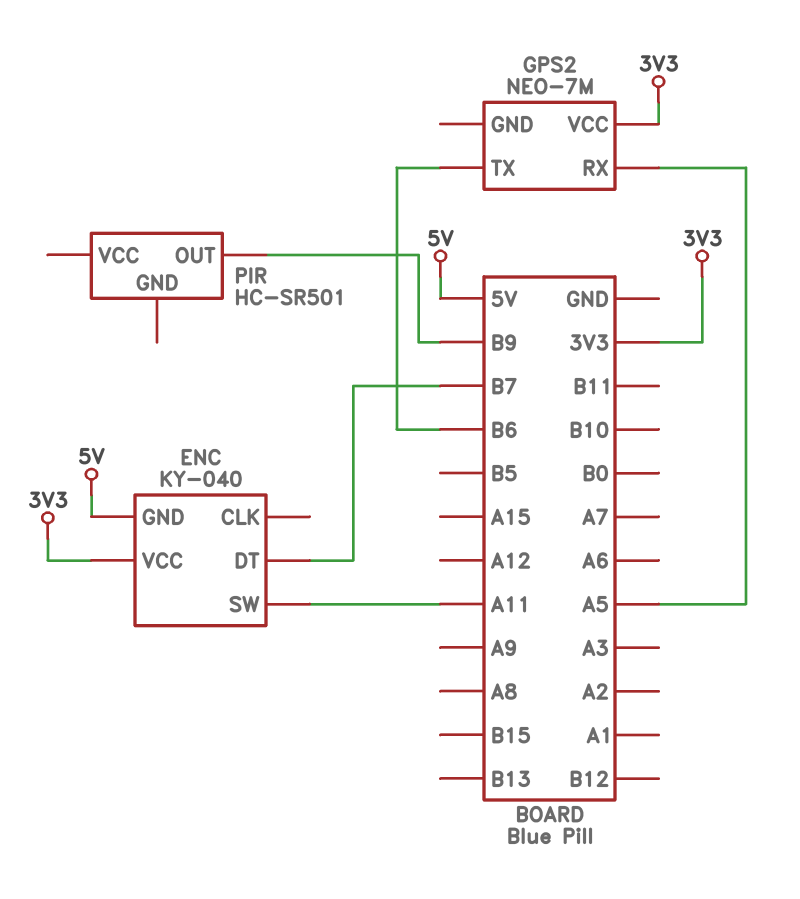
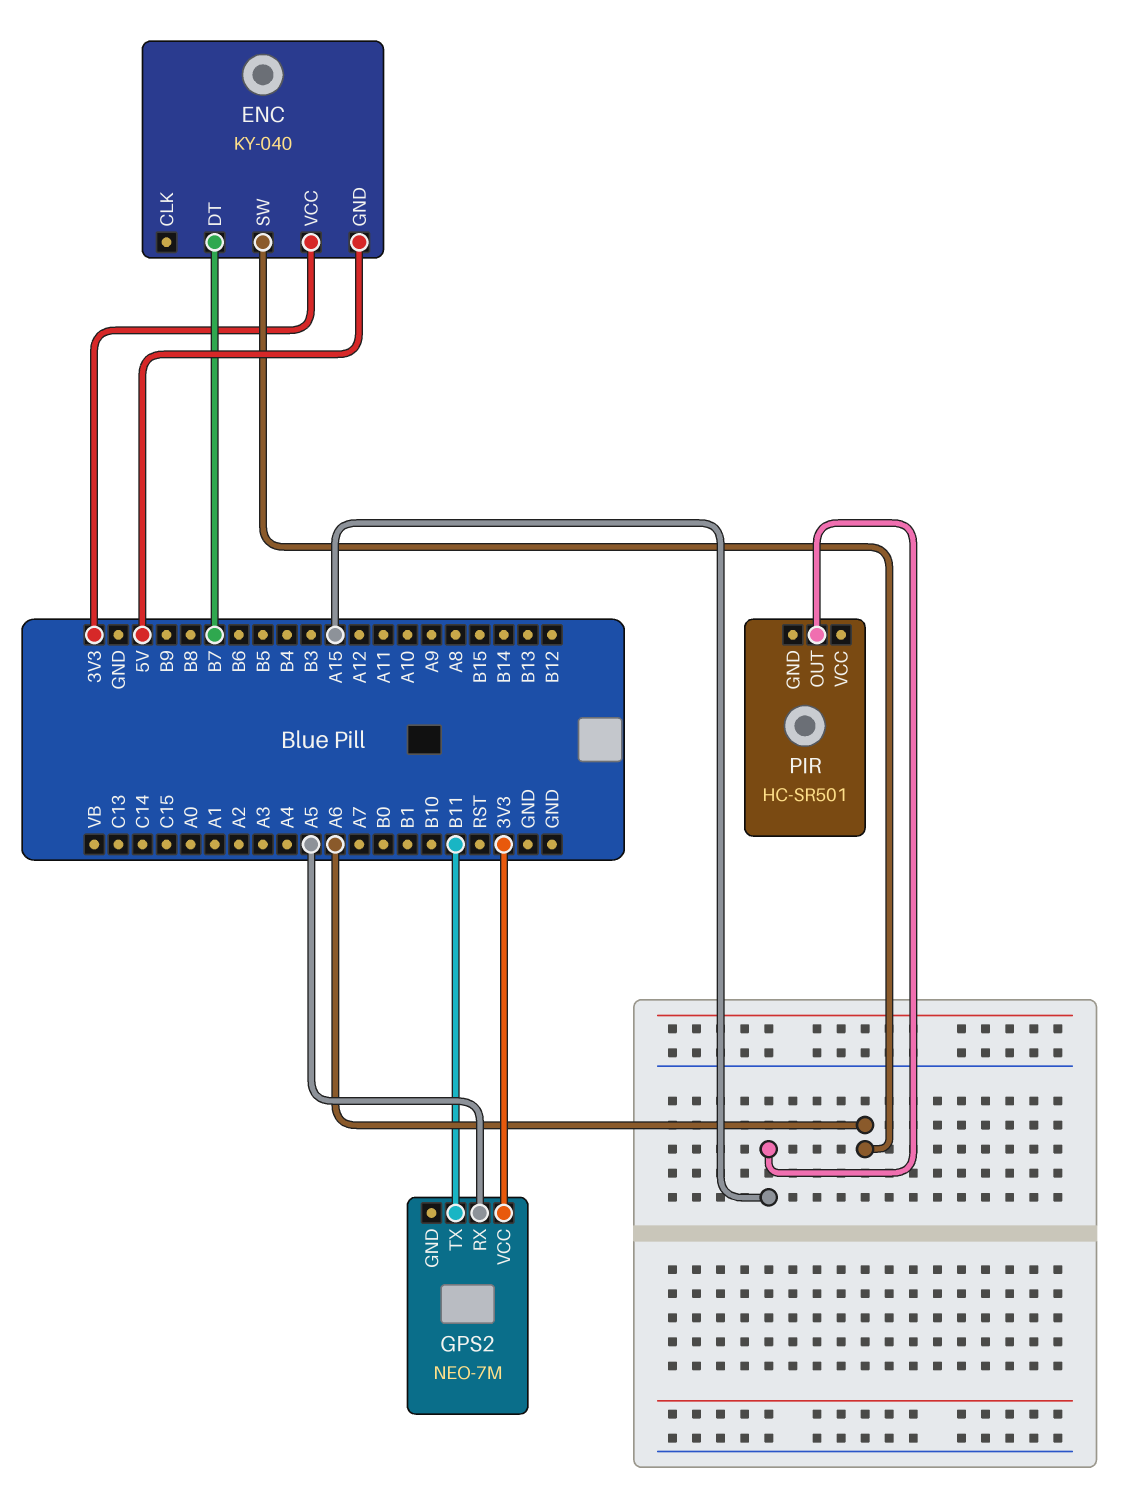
ENC pin SW: A11 -> A6
GPS2 pin TX: B6 -> B11
PIR pin OUT: B9 -> A15

